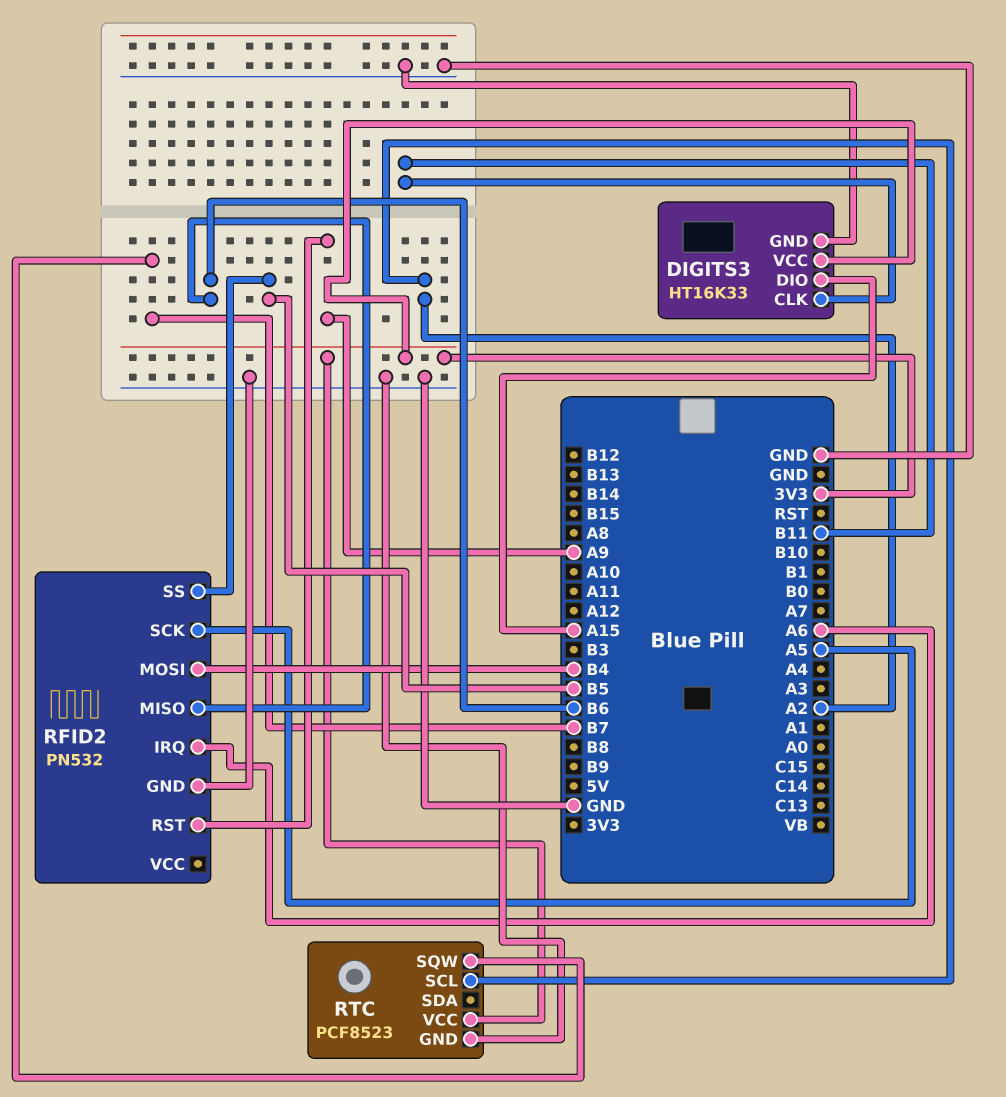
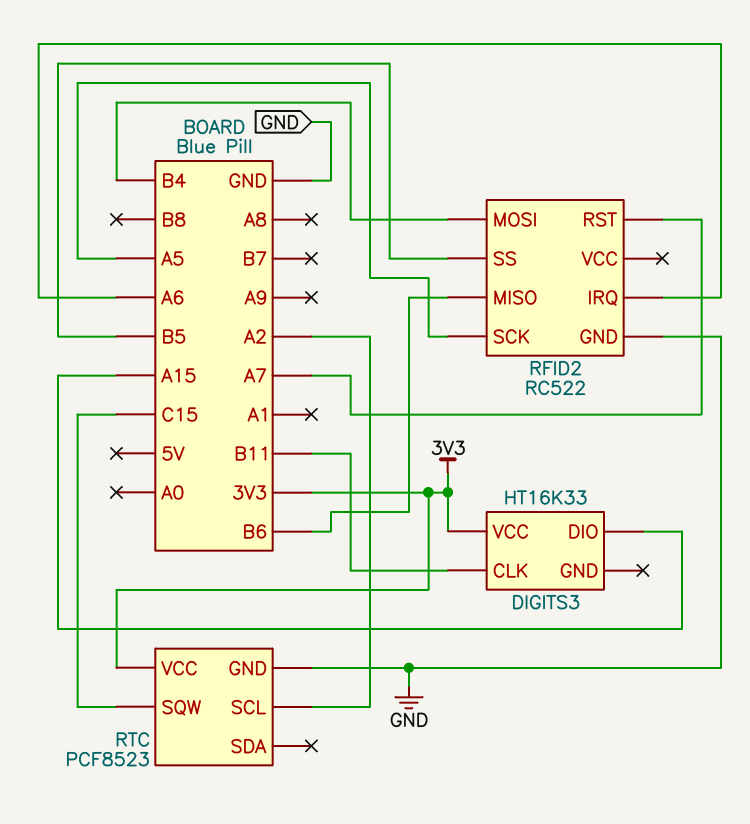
DIGITS3 pin GND: GND -> none
RFID2: PN532 -> RC522
RFID2 pin RST: A9 -> A7
RTC pin SQW: B7 -> C15

